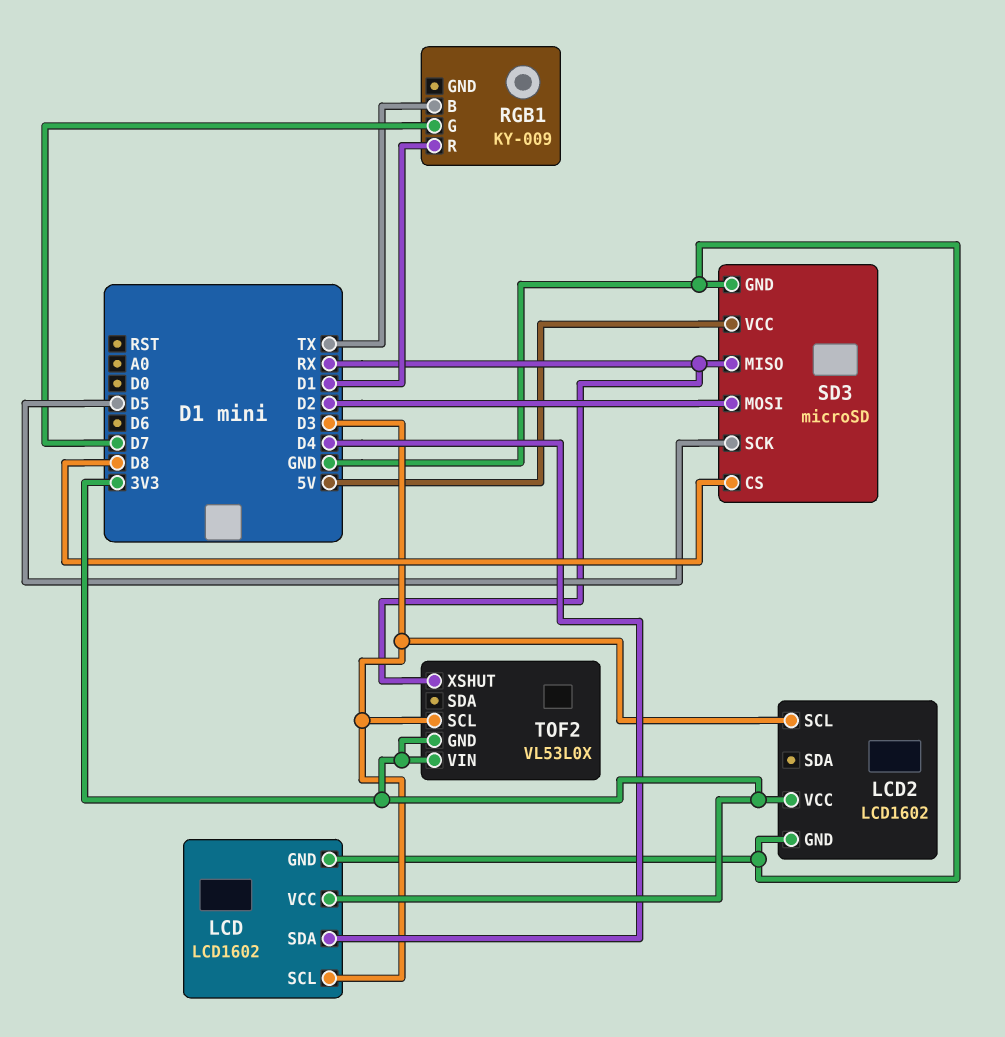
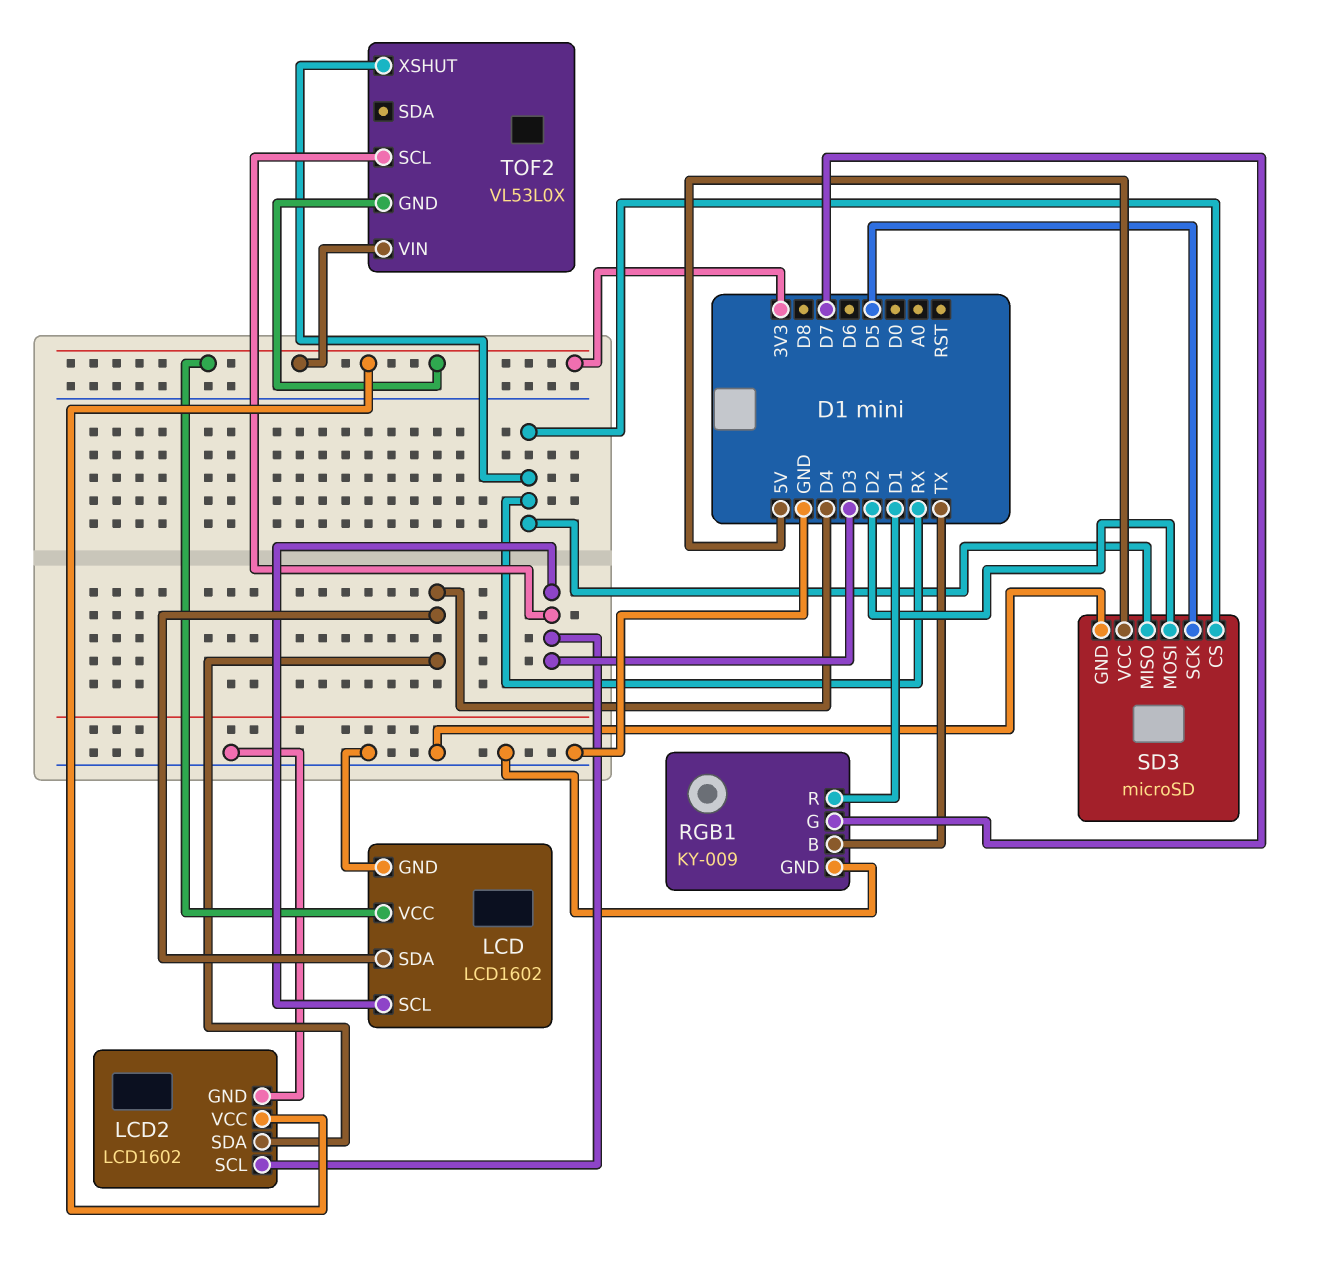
LCD2 pin SDA: none -> D4
RGB1 pin GND: none -> GND
SD3 pin CS: D8 -> RX

